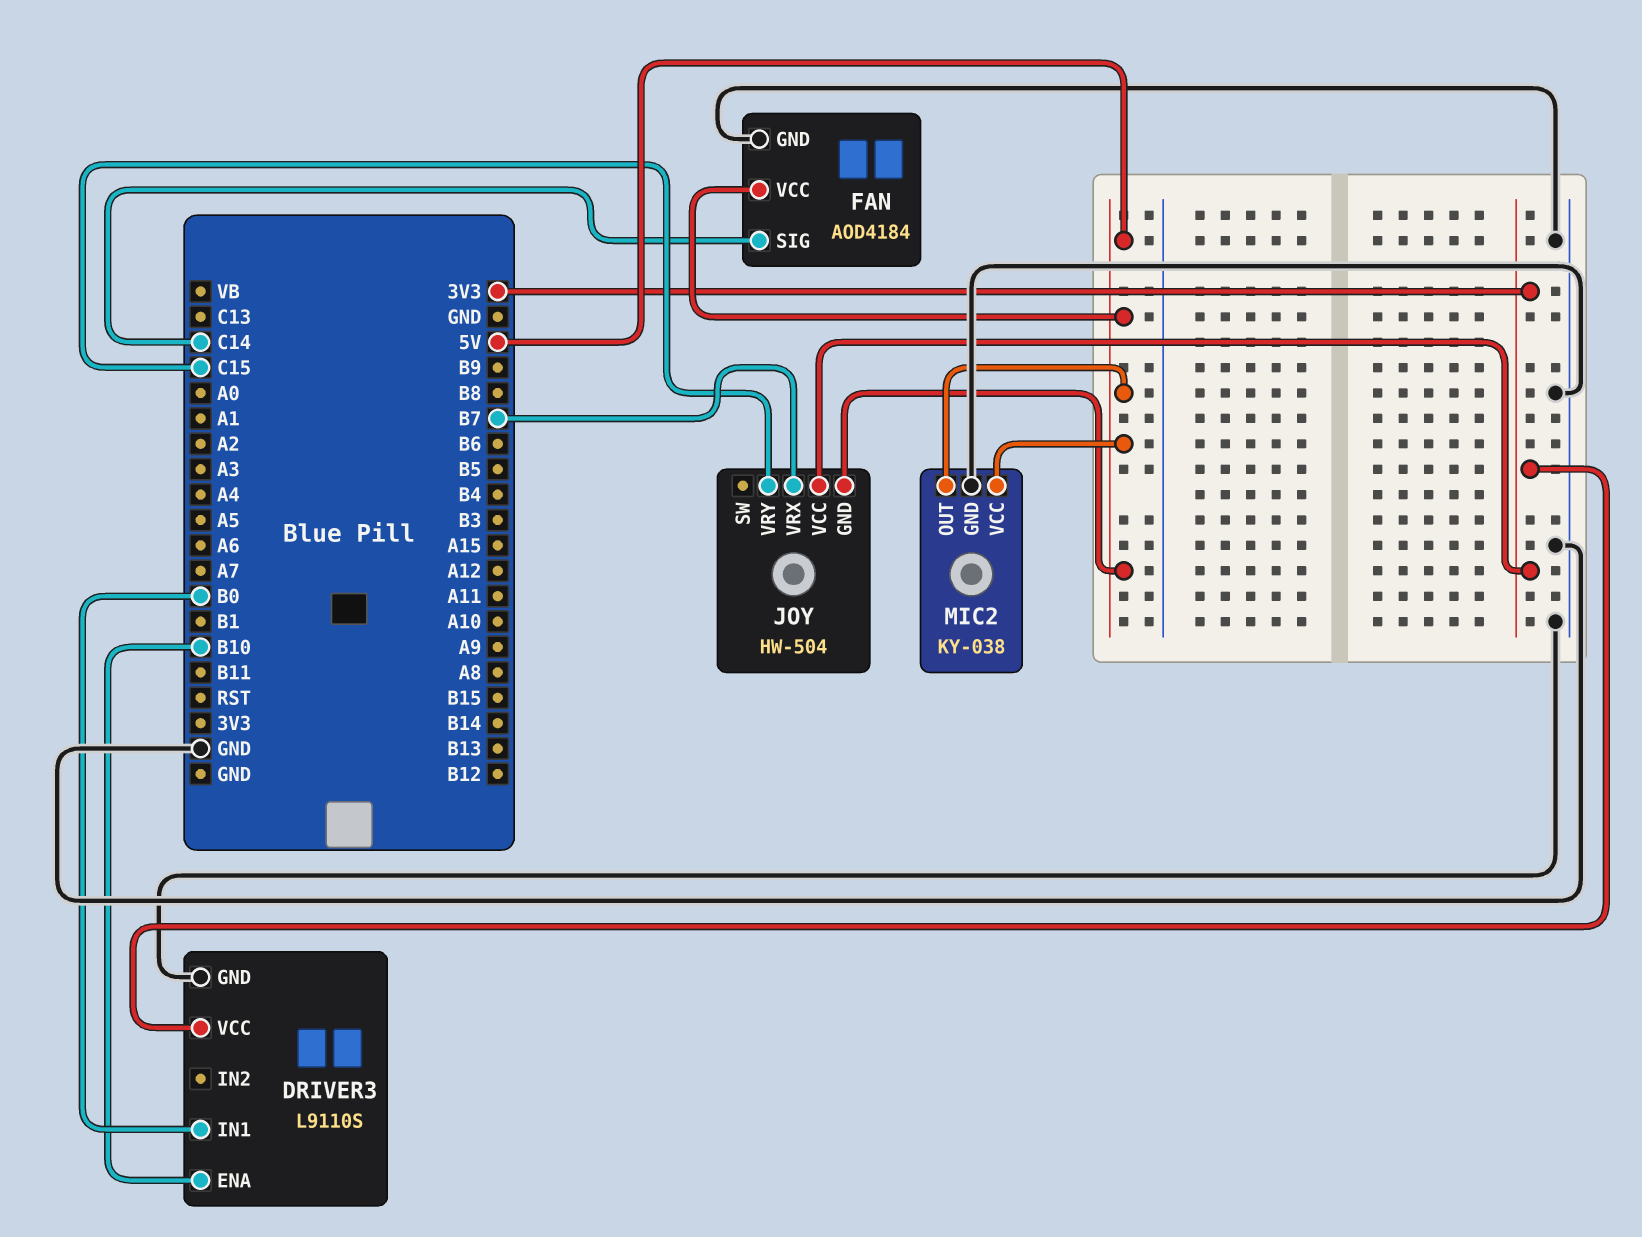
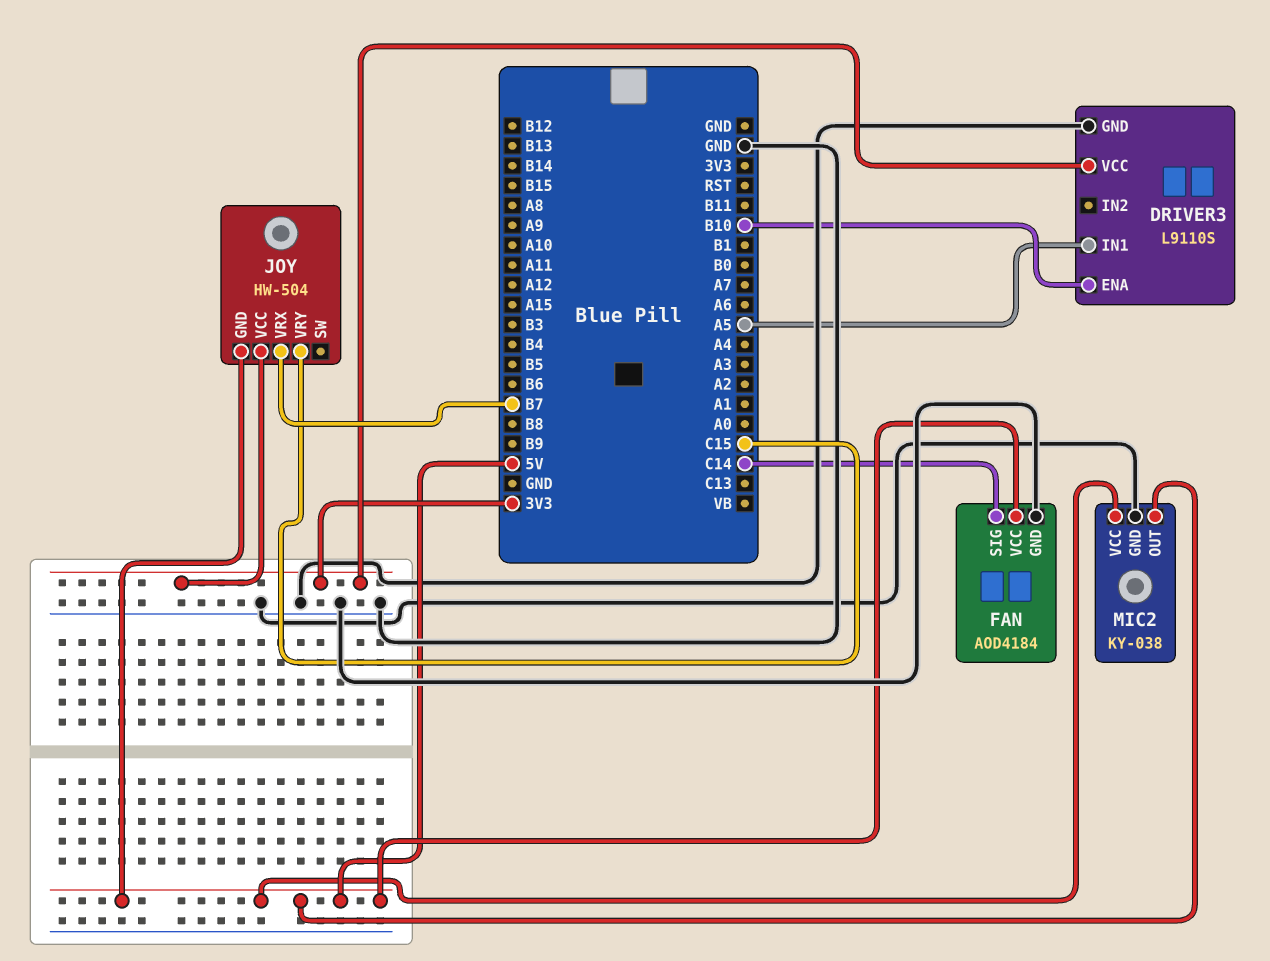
DRIVER3 pin IN1: B0 -> A5

